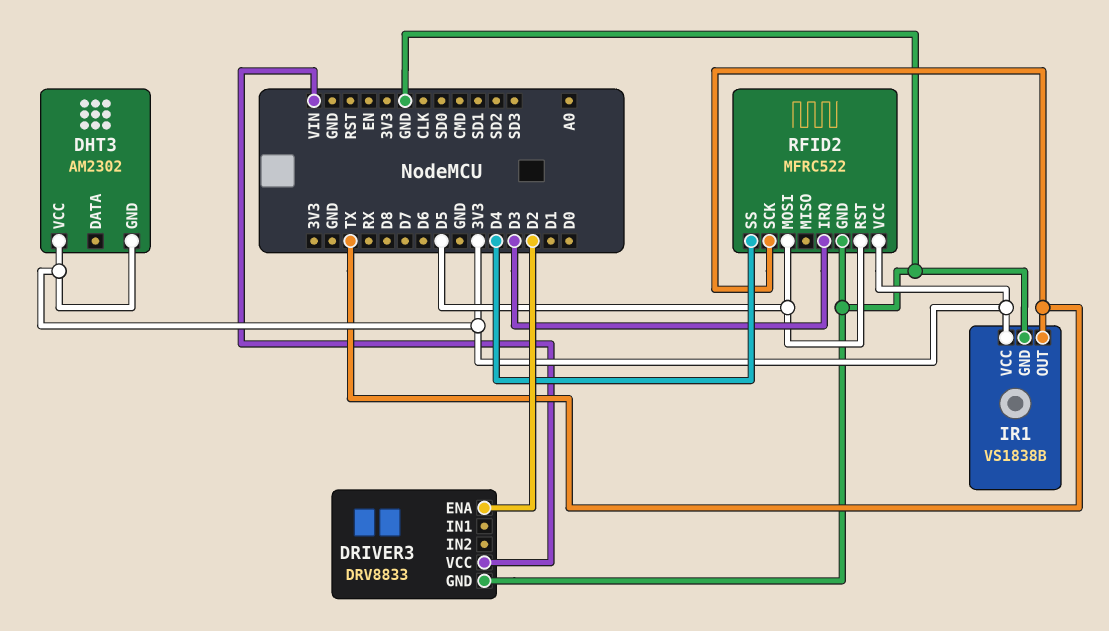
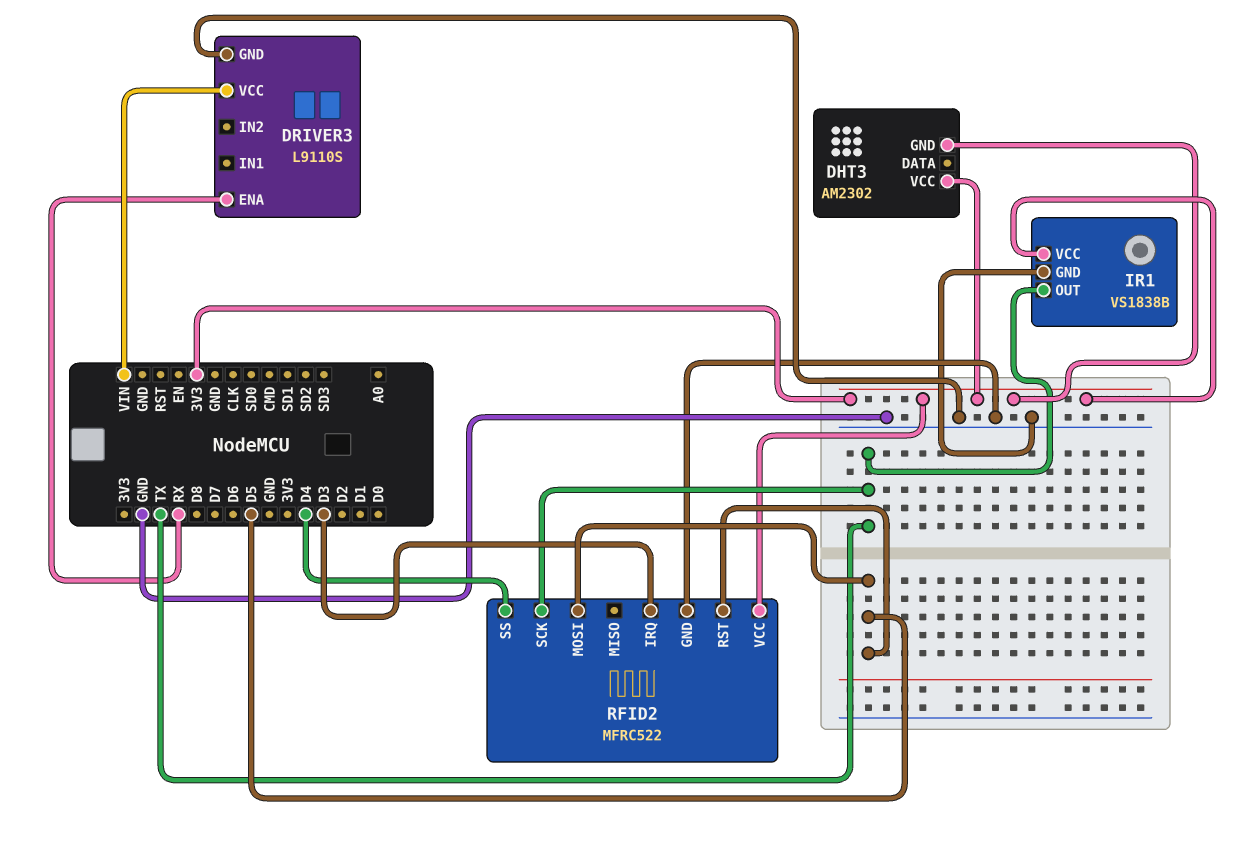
DRIVER3: DRV8833 -> L9110S
DRIVER3 pin ENA: D2 -> RX

